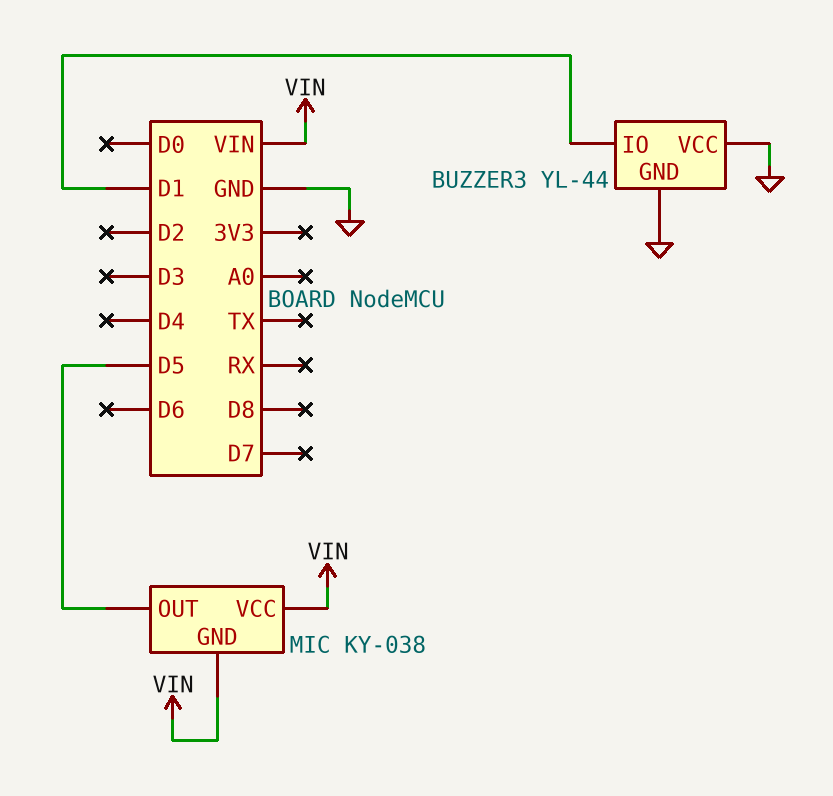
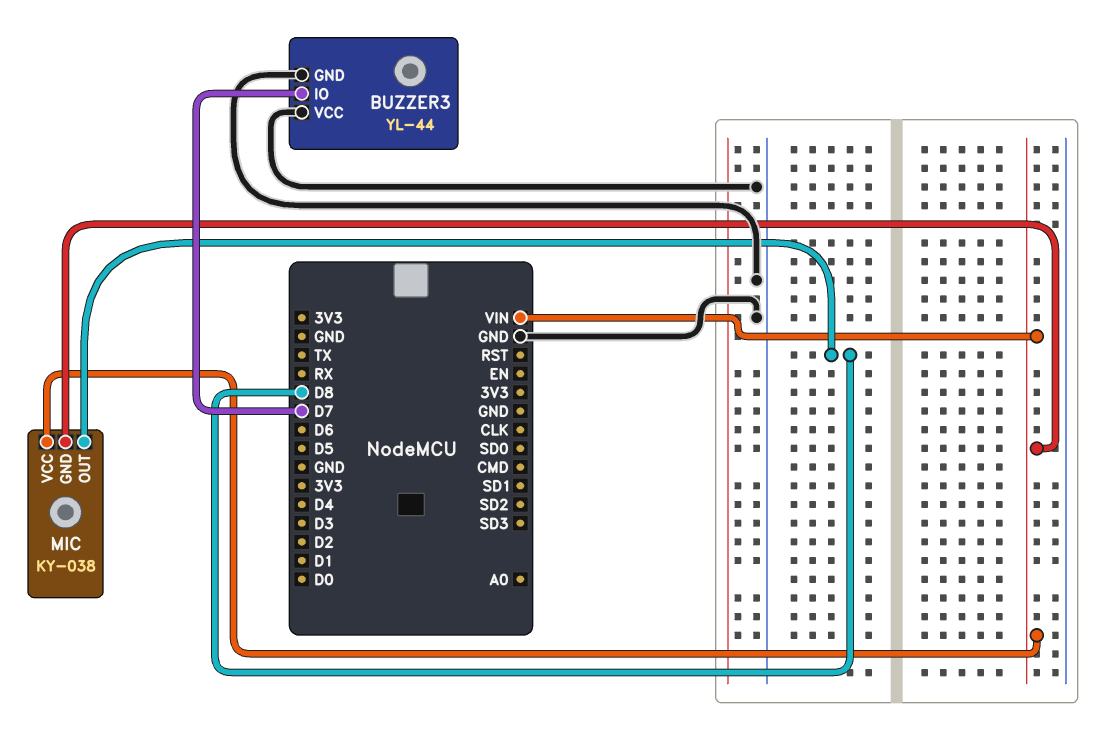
BUZZER3 pin IO: D1 -> D7
MIC pin OUT: D5 -> D8

